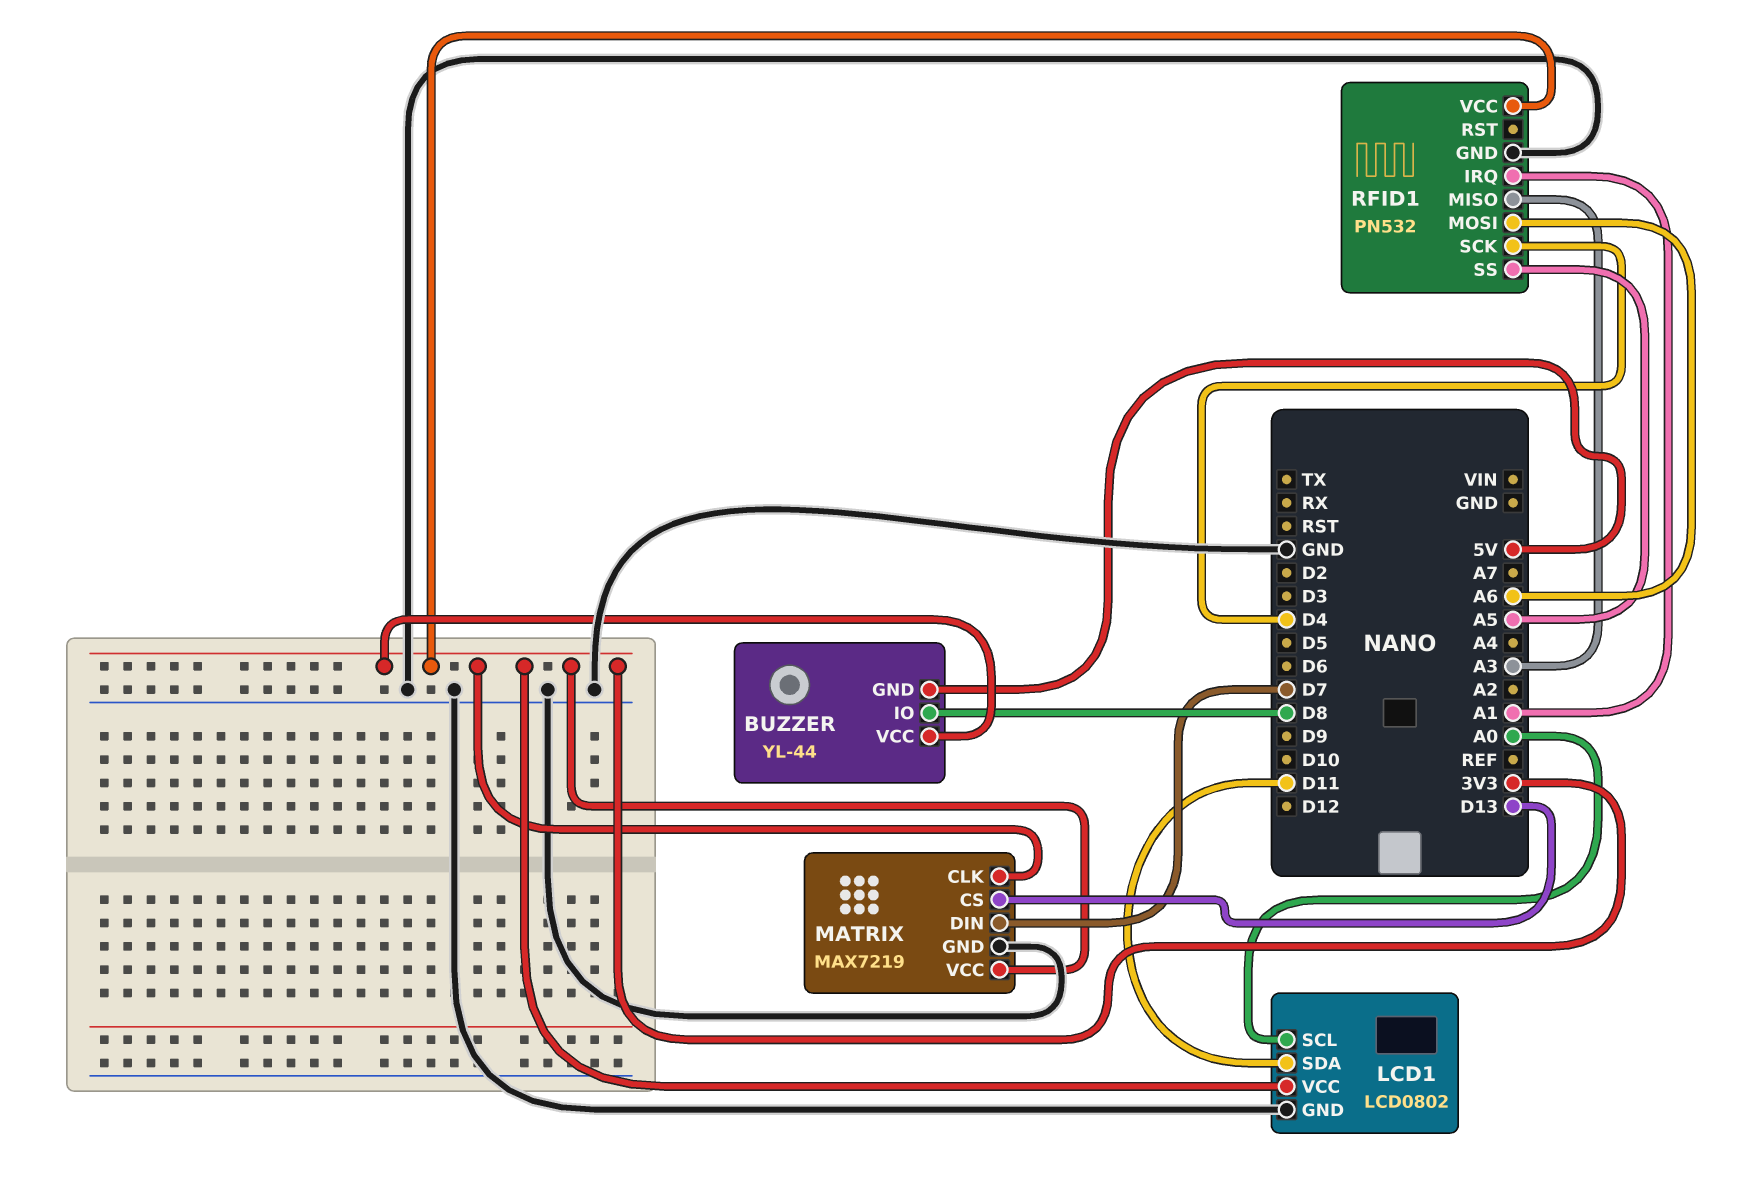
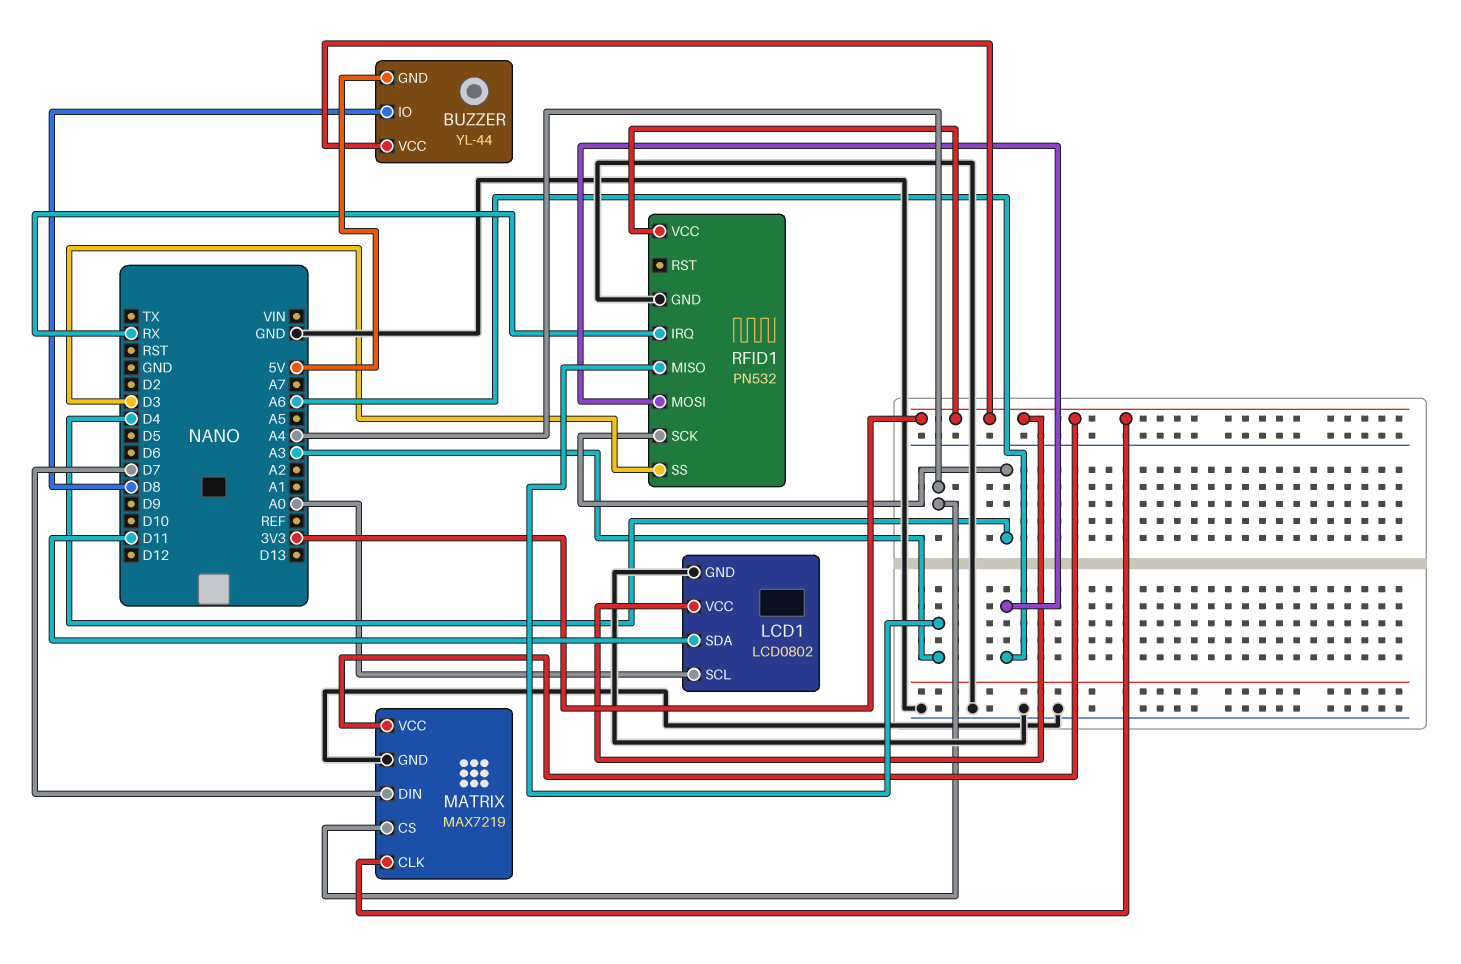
MATRIX pin CS: D13 -> A4
RFID1 pin IRQ: A1 -> RX
RFID1 pin SS: A5 -> D3

